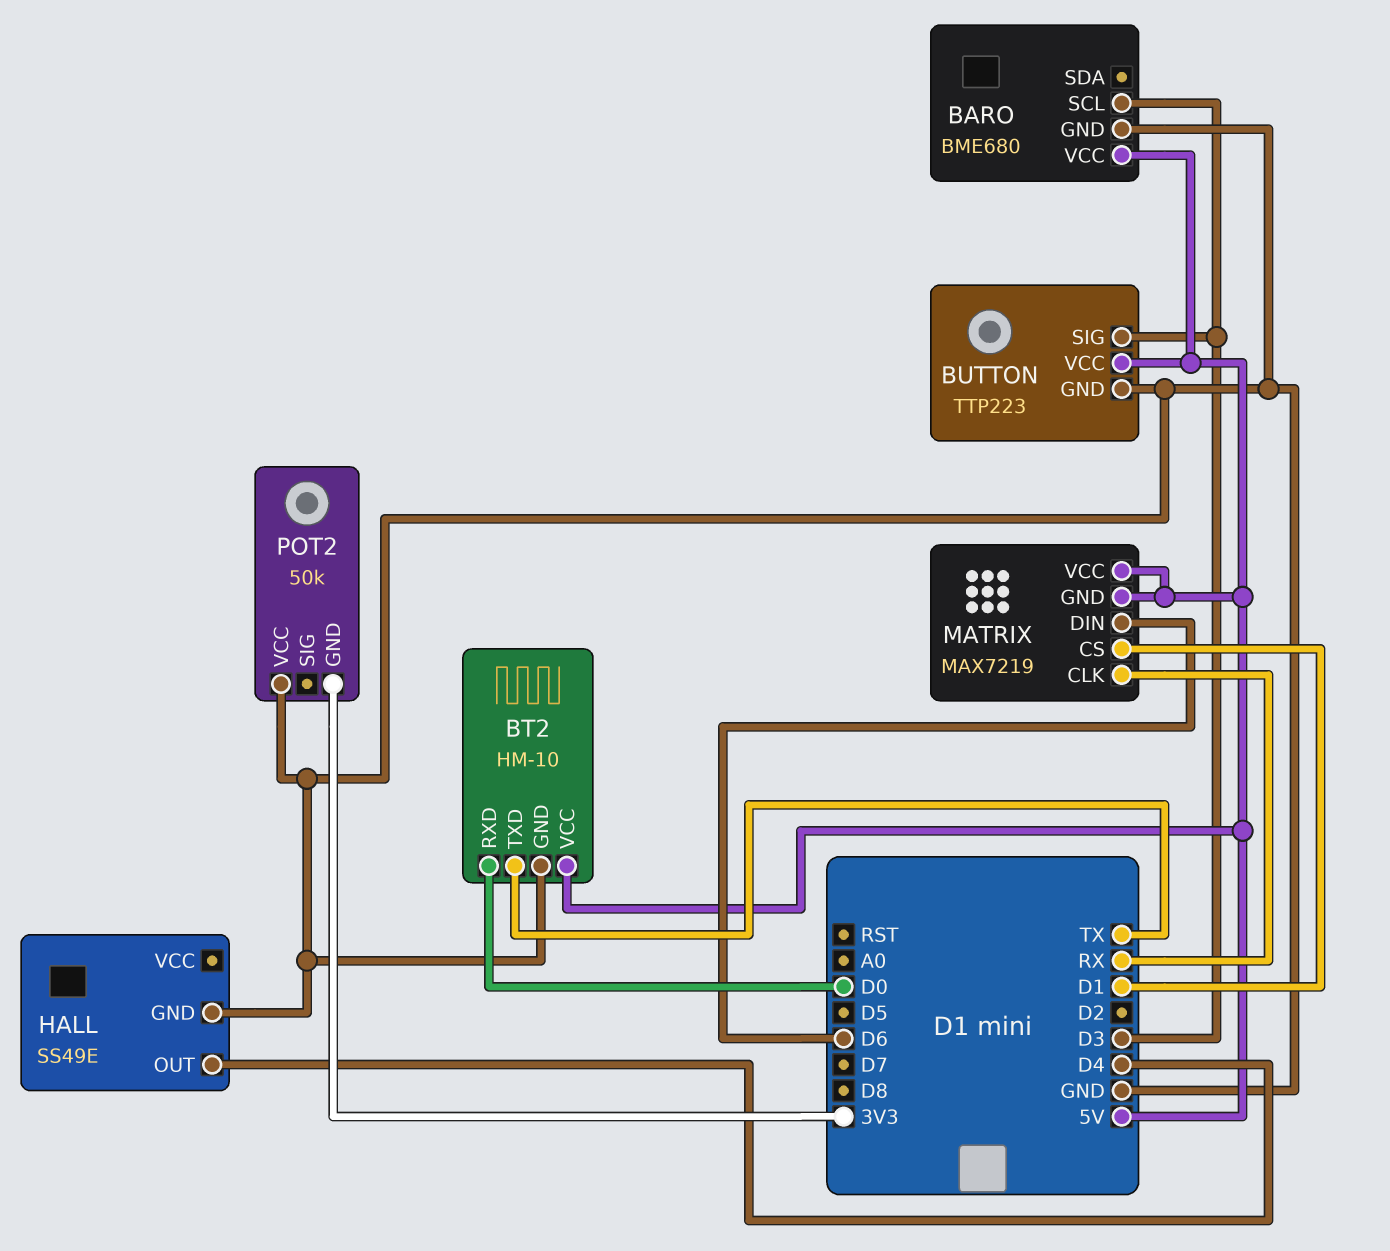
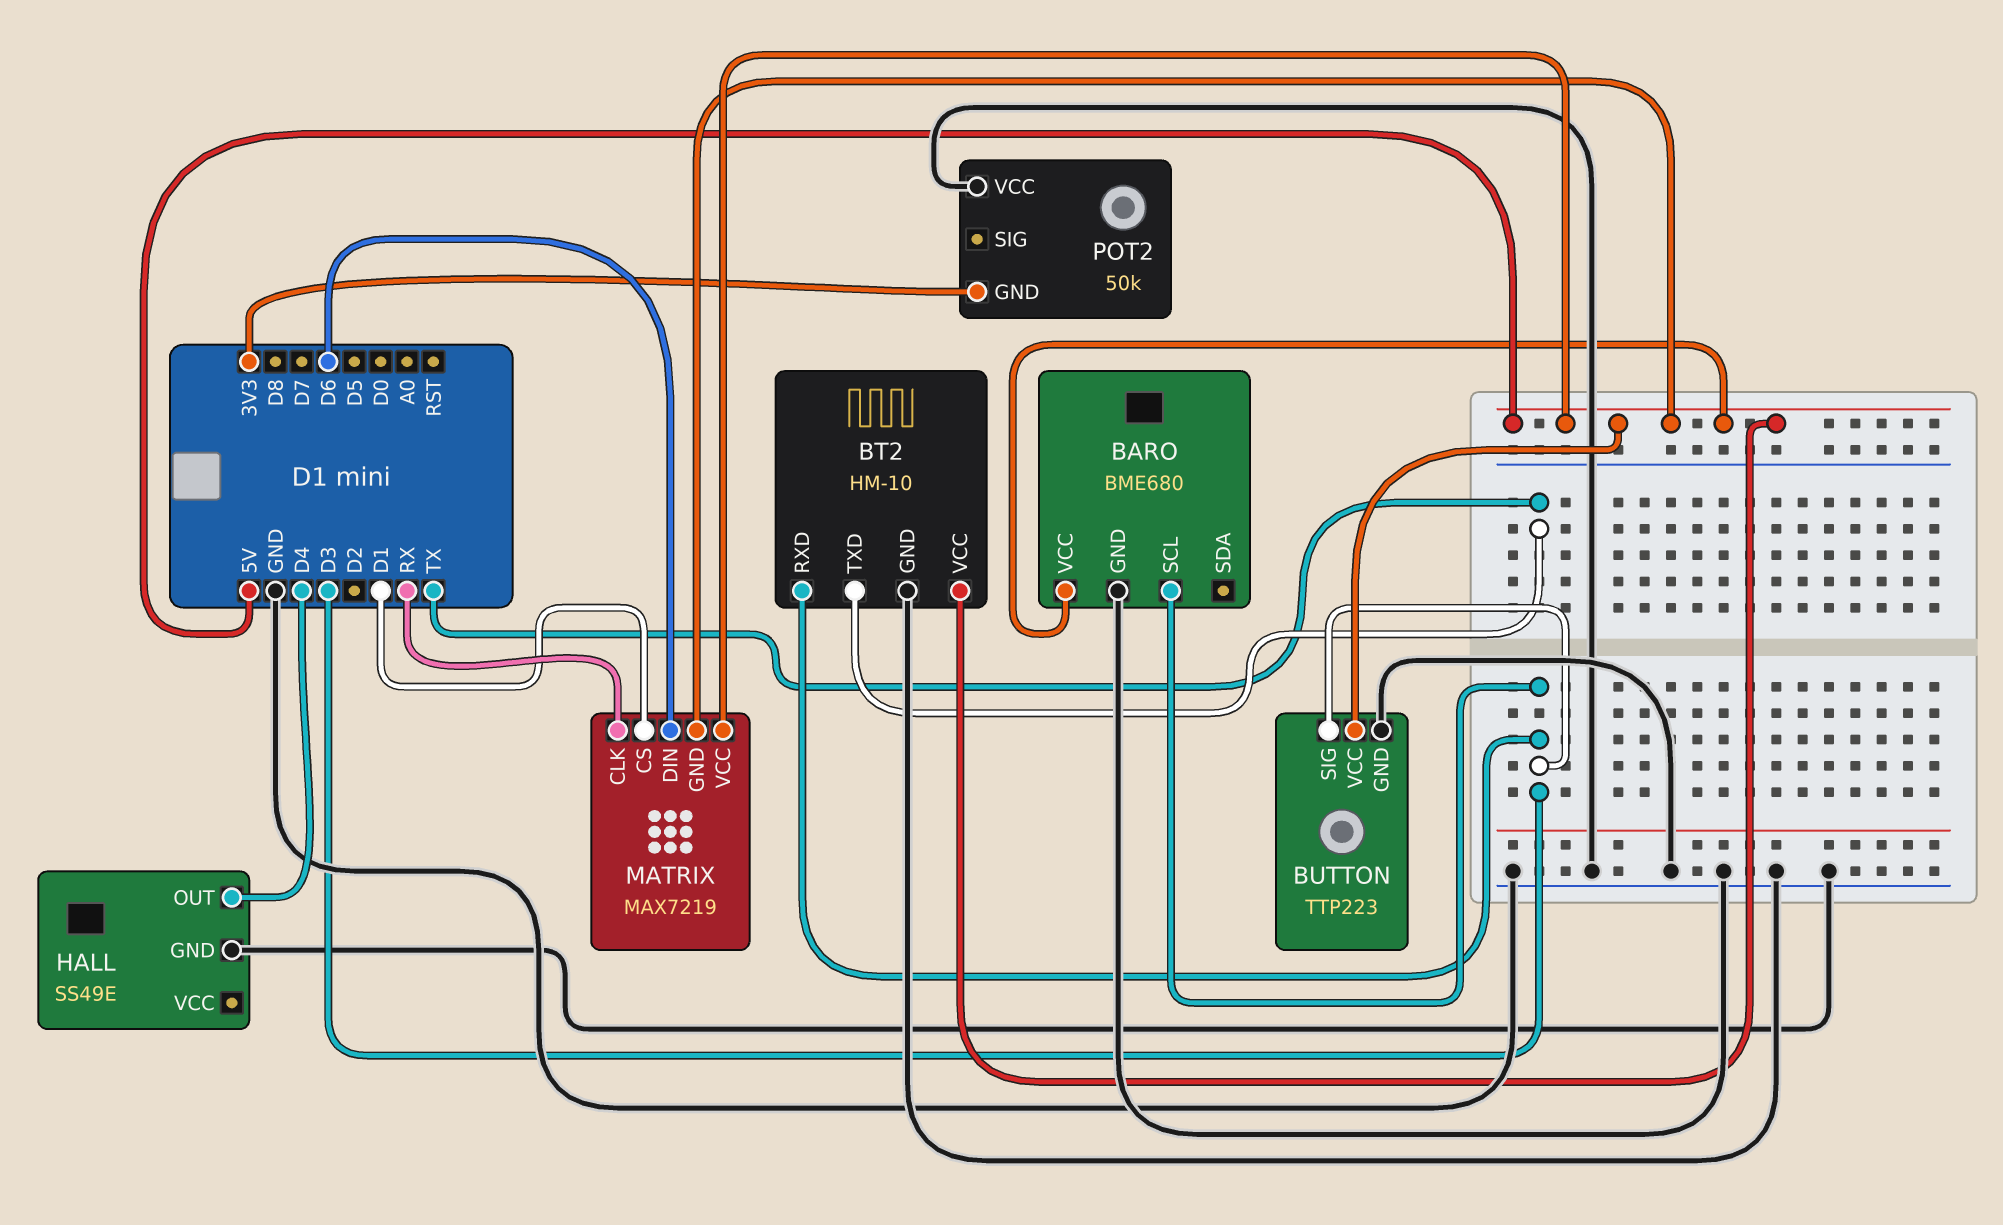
BT2 pin RXD: D0 -> D3

